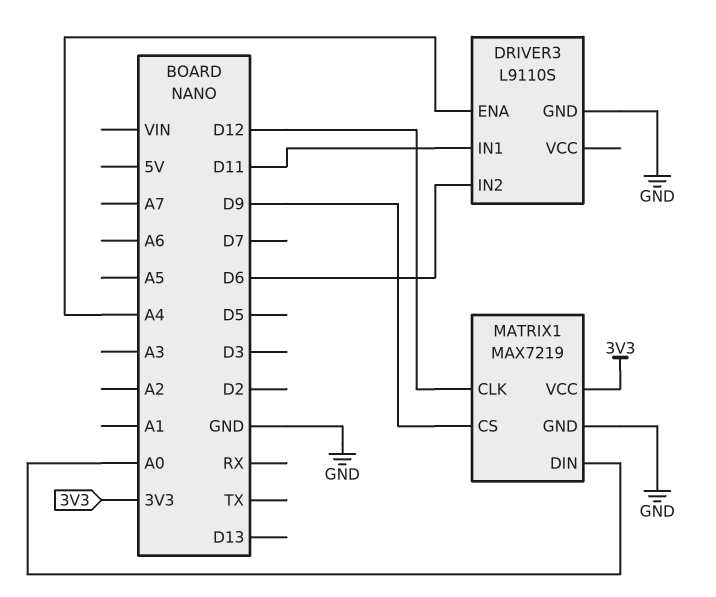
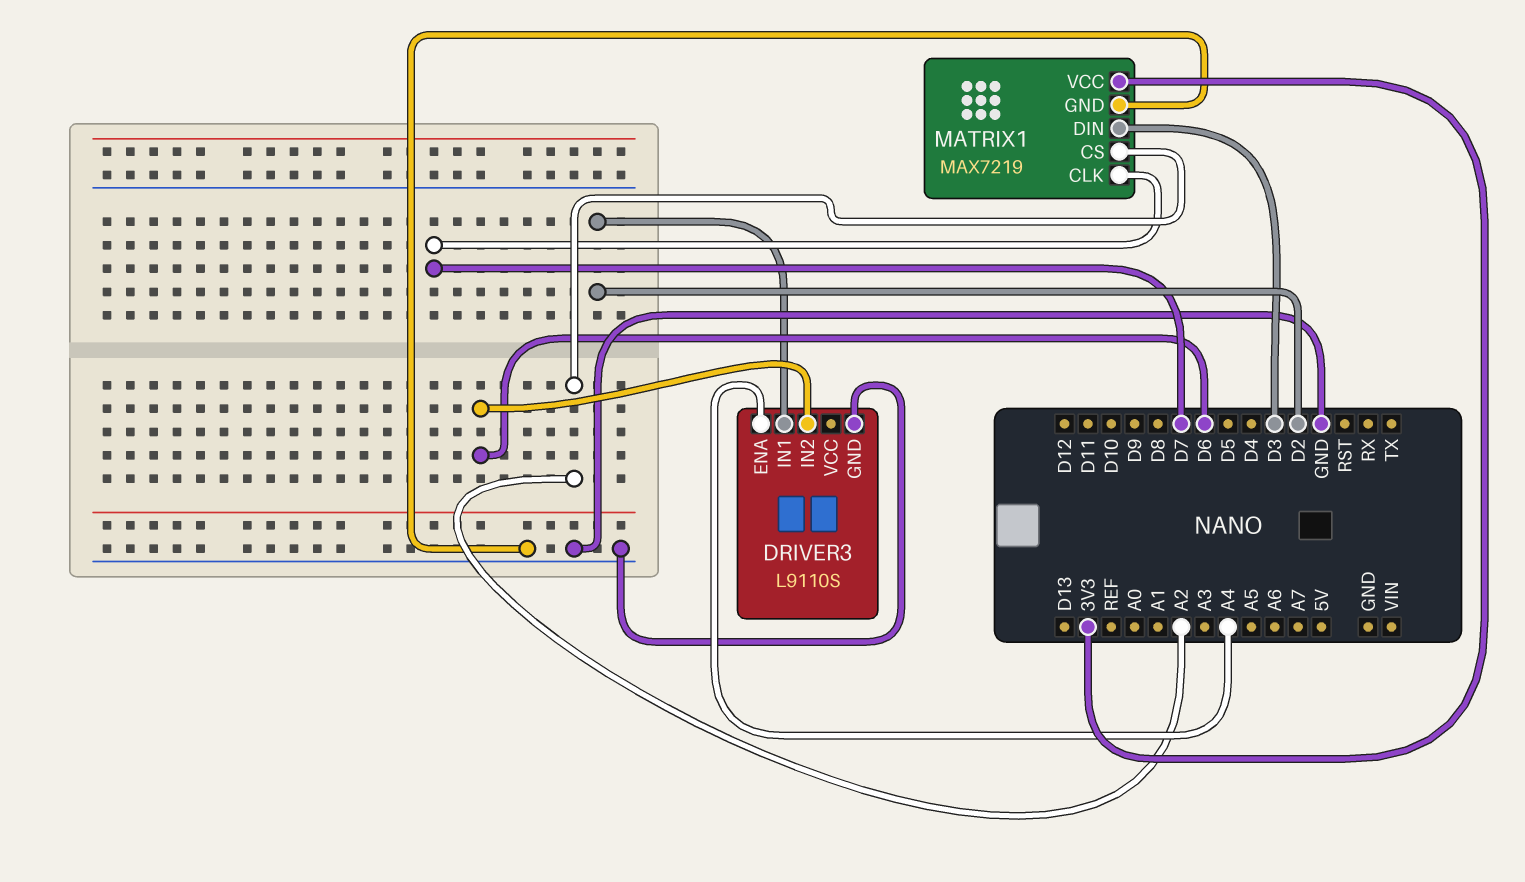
DRIVER3 pin IN1: D11 -> D2
MATRIX1 pin CLK: D12 -> D7
MATRIX1 pin CS: D9 -> A2
MATRIX1 pin DIN: A0 -> D3

